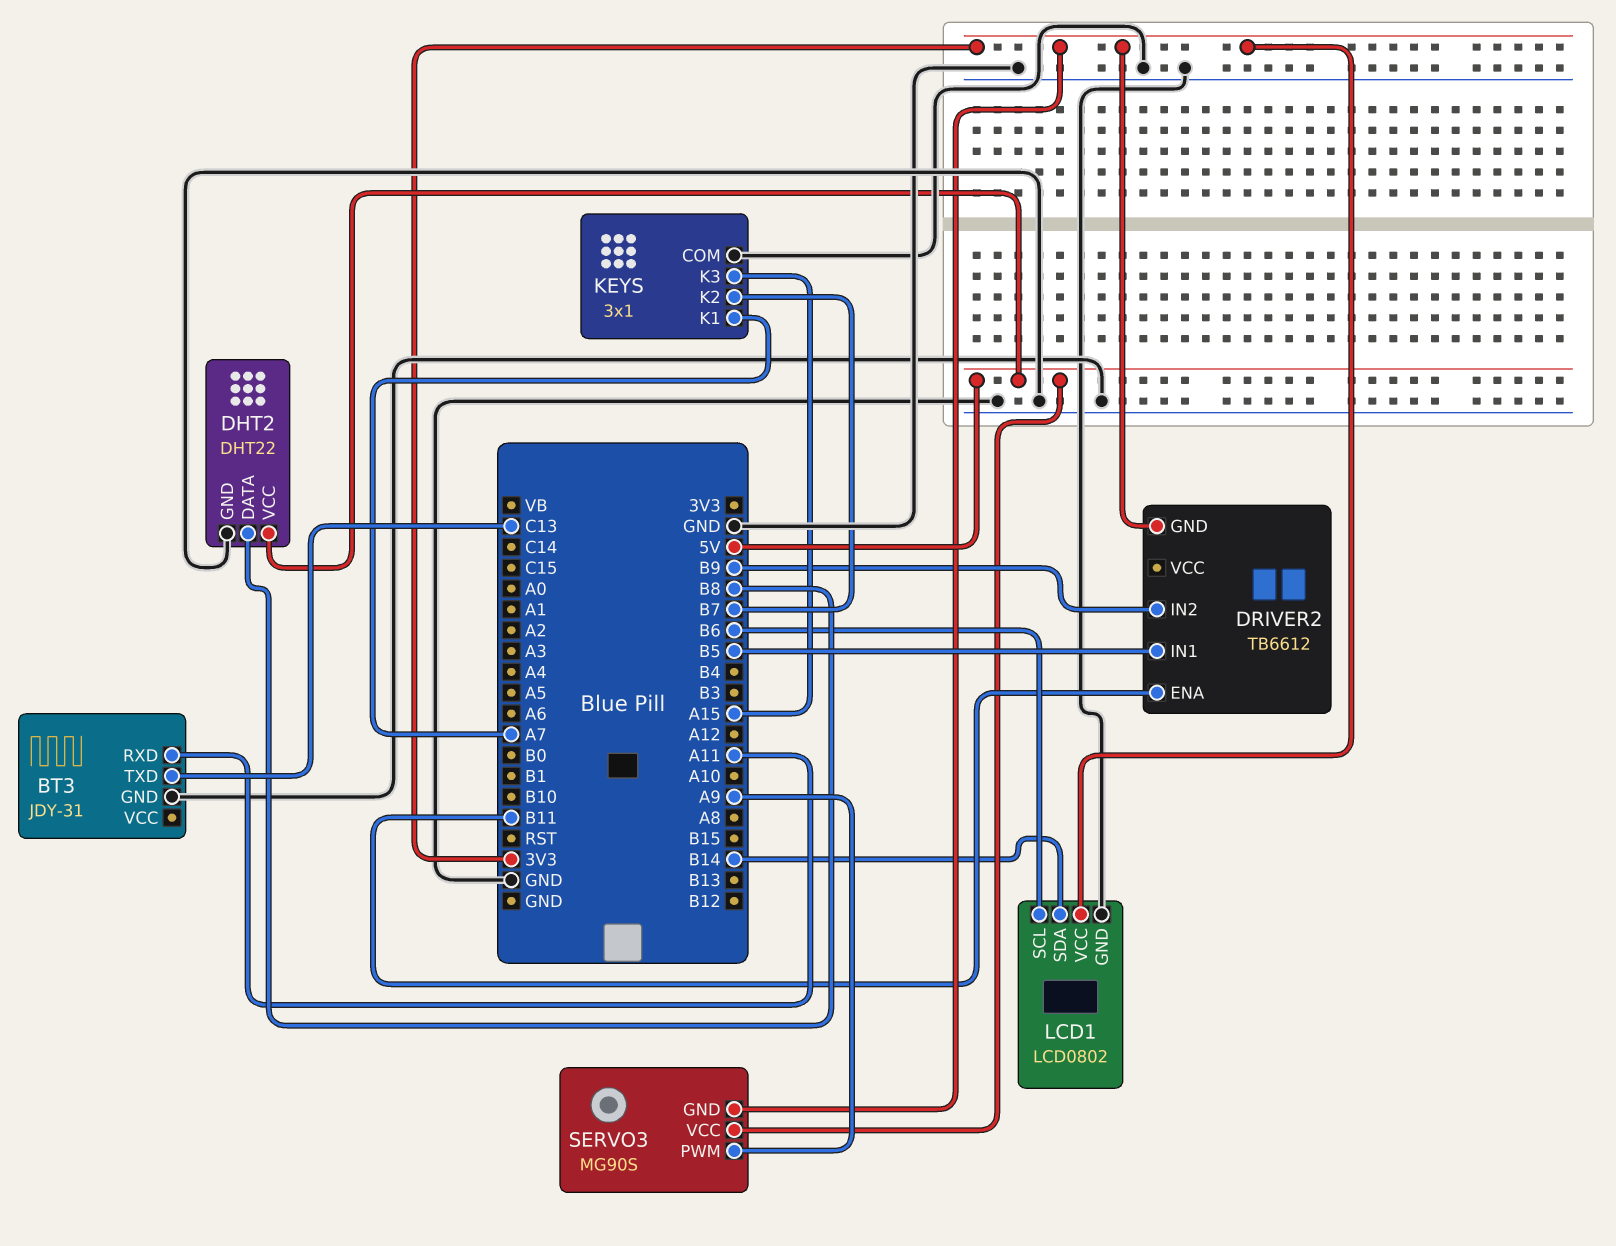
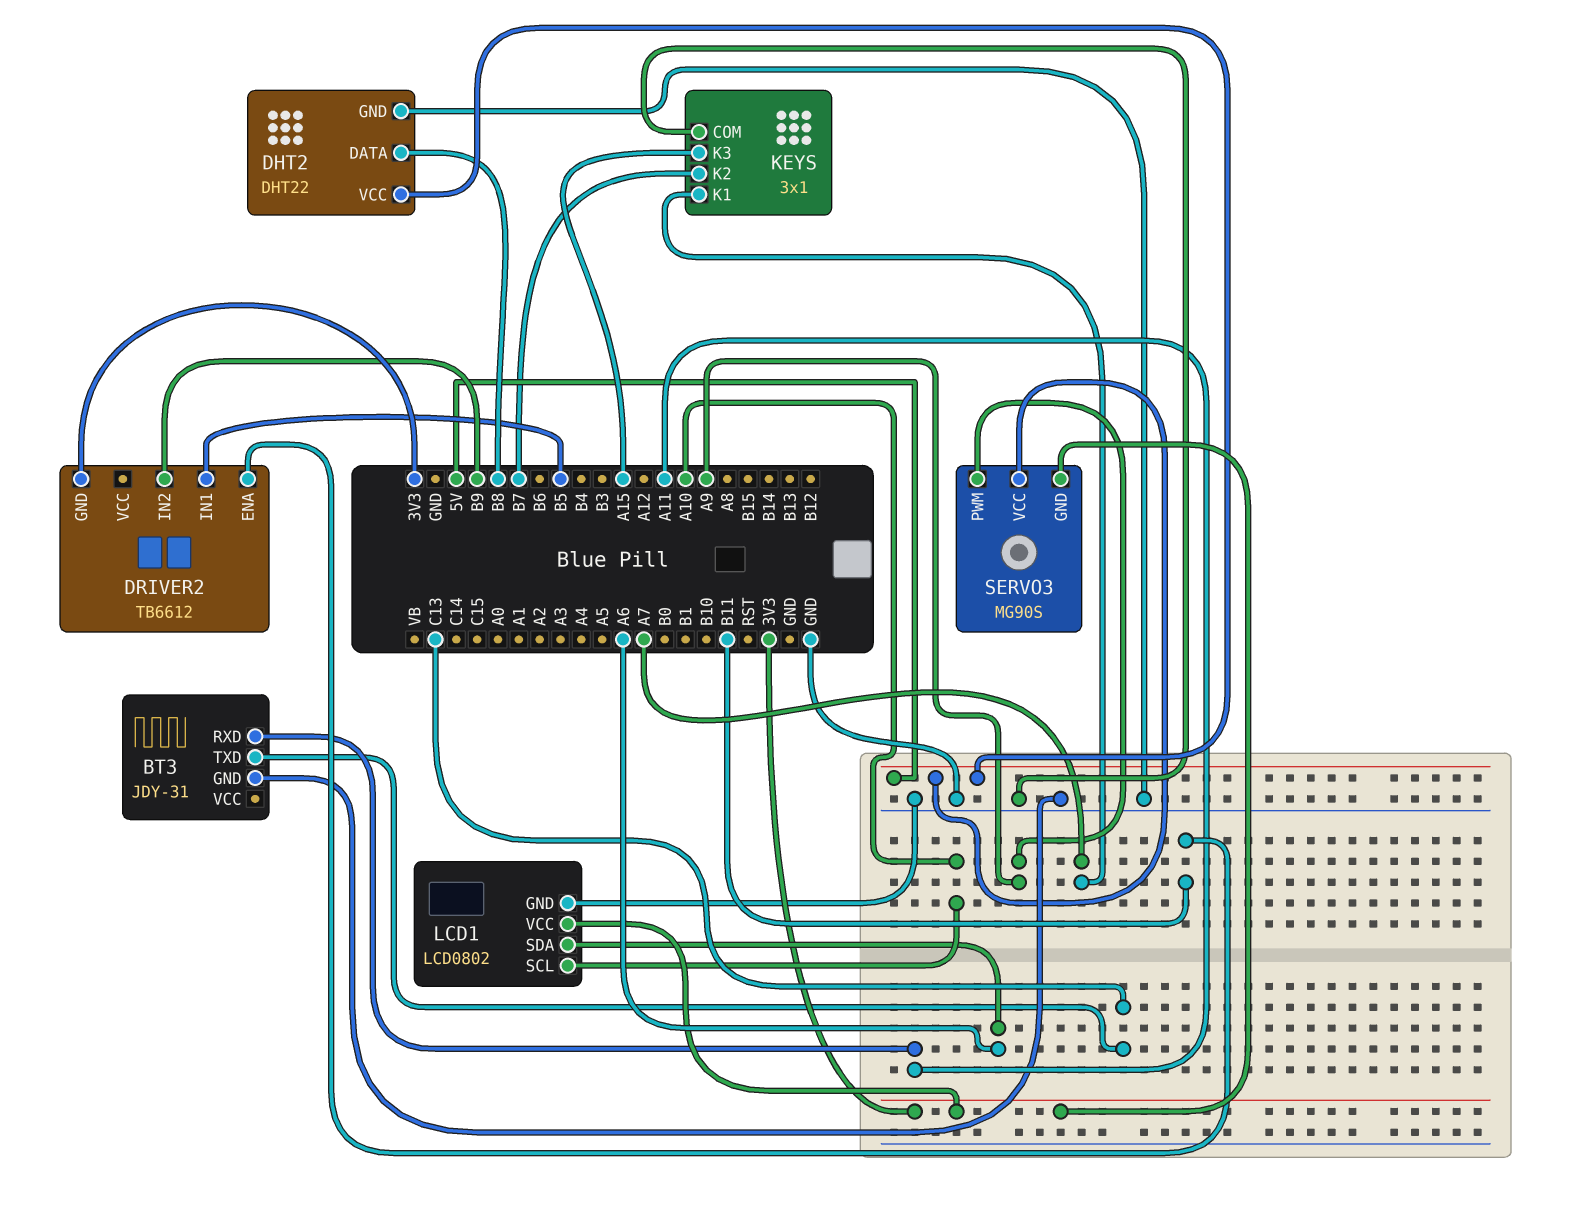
LCD1 pin SCL: B6 -> A10
LCD1 pin SDA: B14 -> A6

